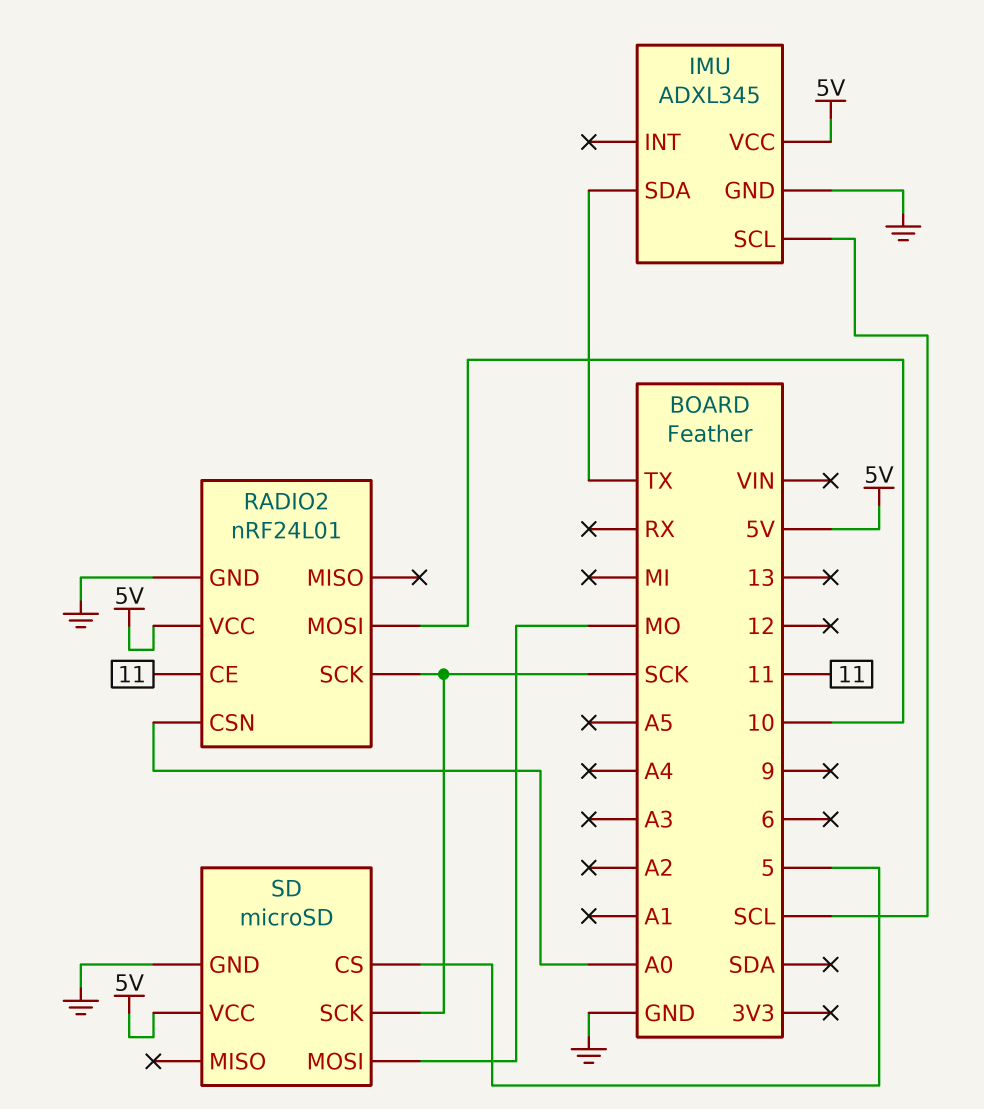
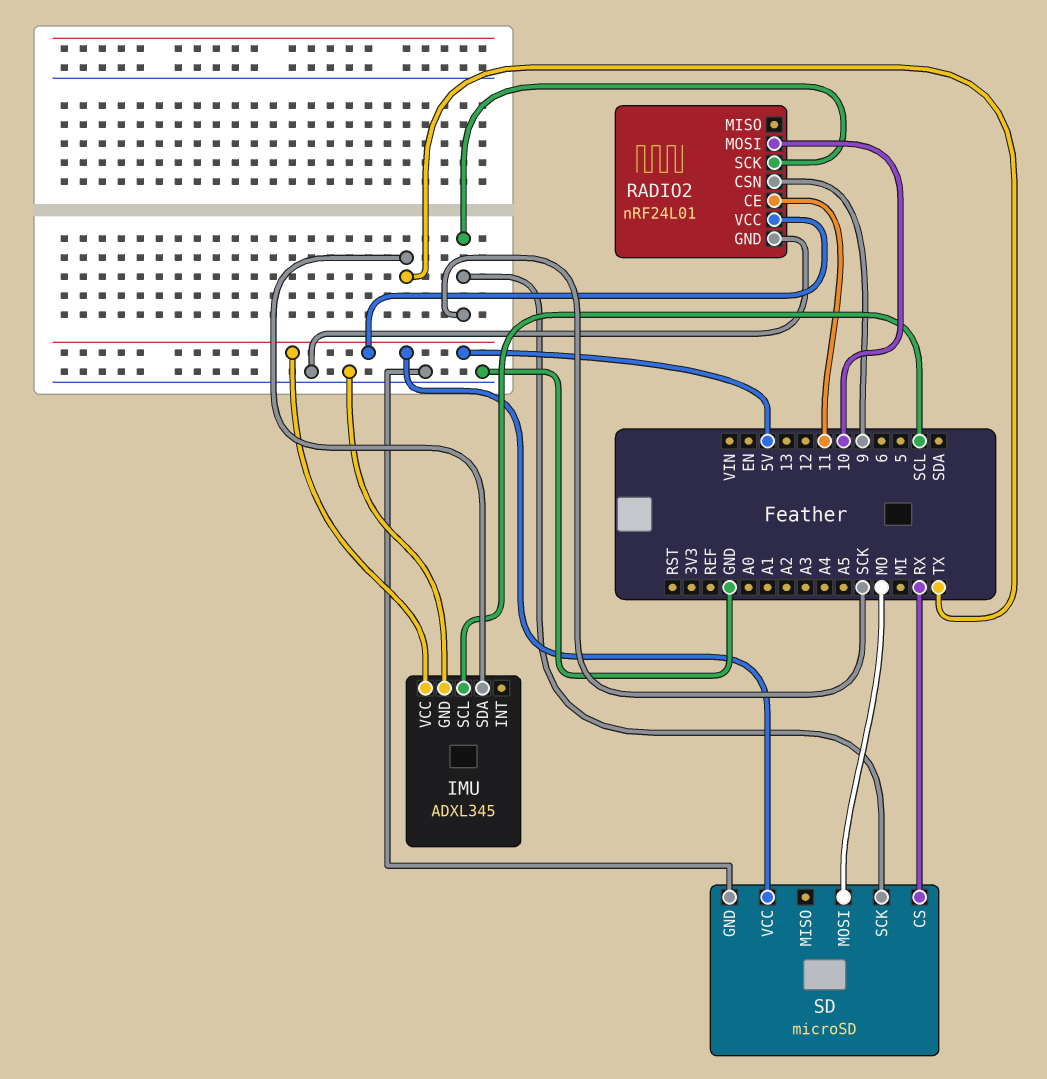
RADIO2 pin CSN: A0 -> 9
SD pin CS: 5 -> RX

